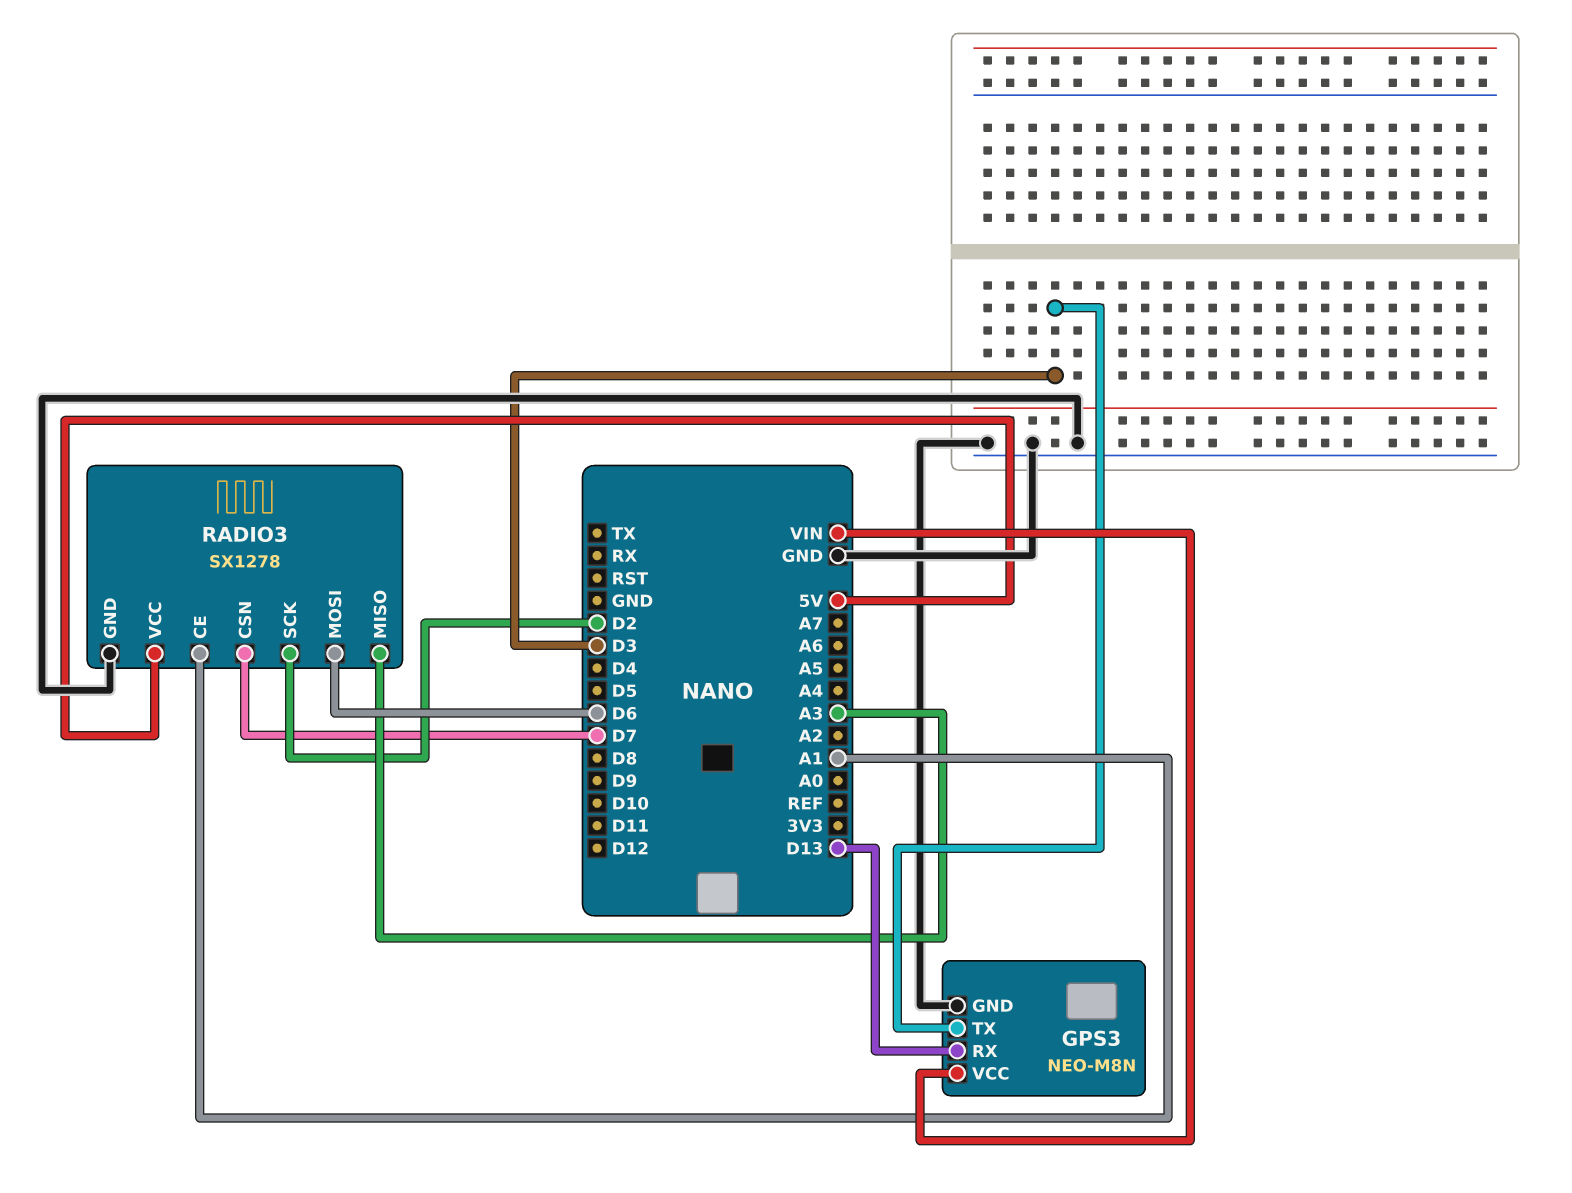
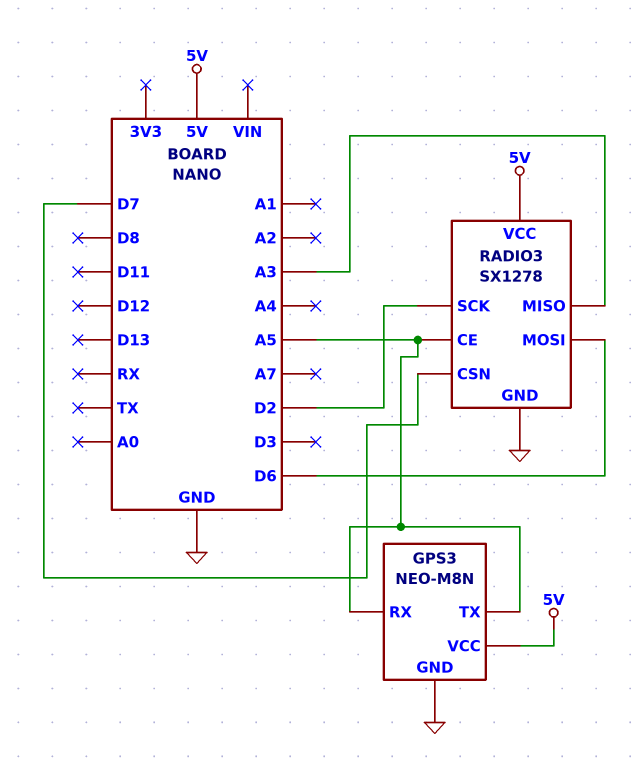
GPS3 pin RX: D13 -> A5
GPS3 pin TX: D3 -> A5
GPS3 pin VCC: VIN -> 5V
RADIO3 pin CE: A1 -> A5

